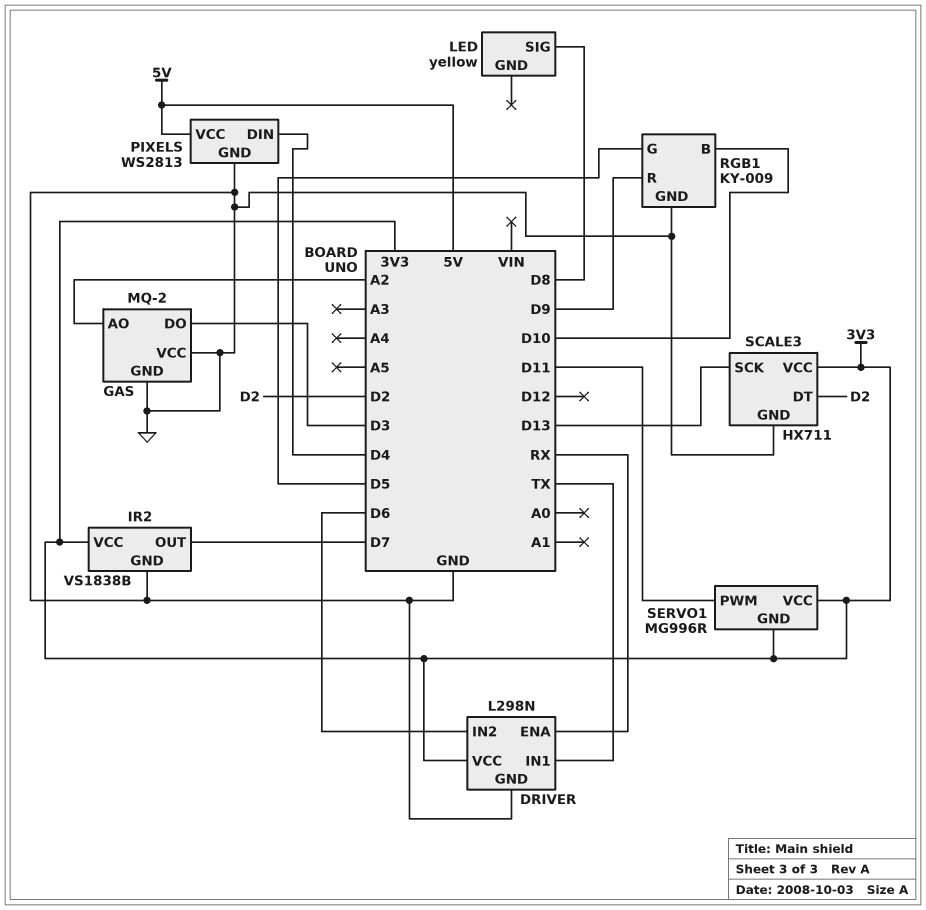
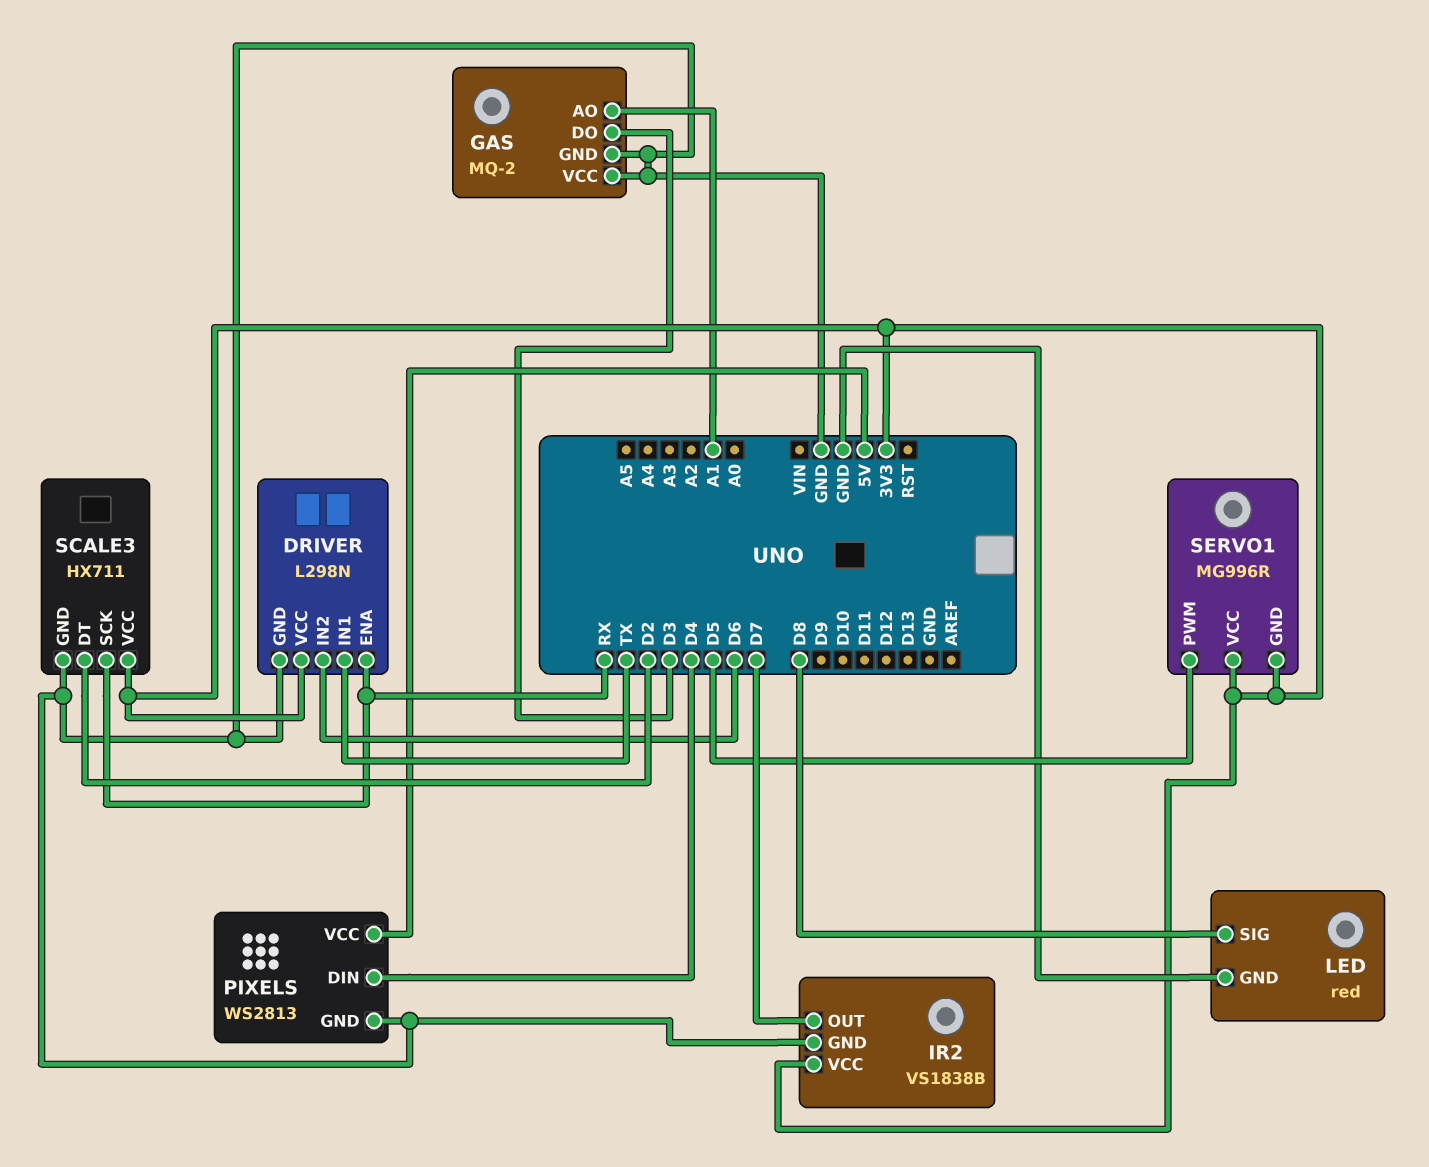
GAS pin AO: A2 -> A1
LED: yellow -> red
LED pin GND: none -> GND
RGB1: KY-009 -> none
RGB1 pin B: D10 -> none
RGB1 pin G: D5 -> none
RGB1 pin GND: GND -> none
RGB1 pin R: D9 -> none
SCALE3 pin SCK: D13 -> RX
SERVO1 pin PWM: D11 -> D5

